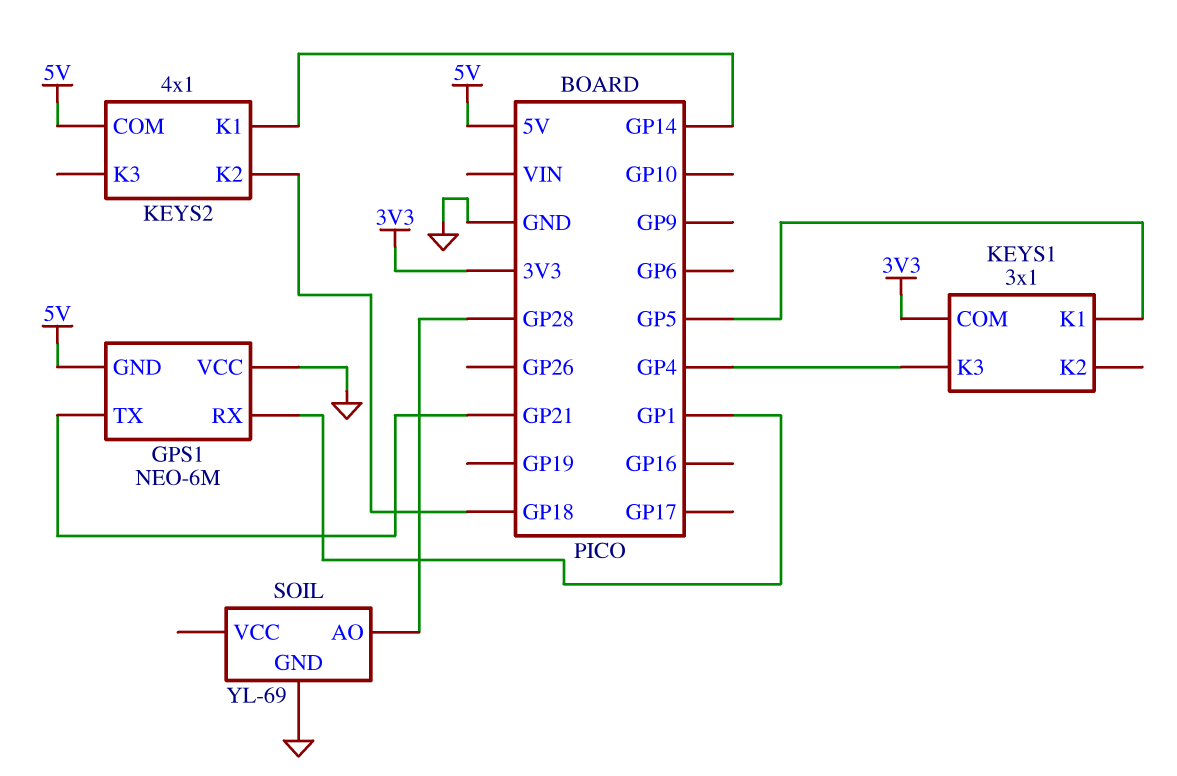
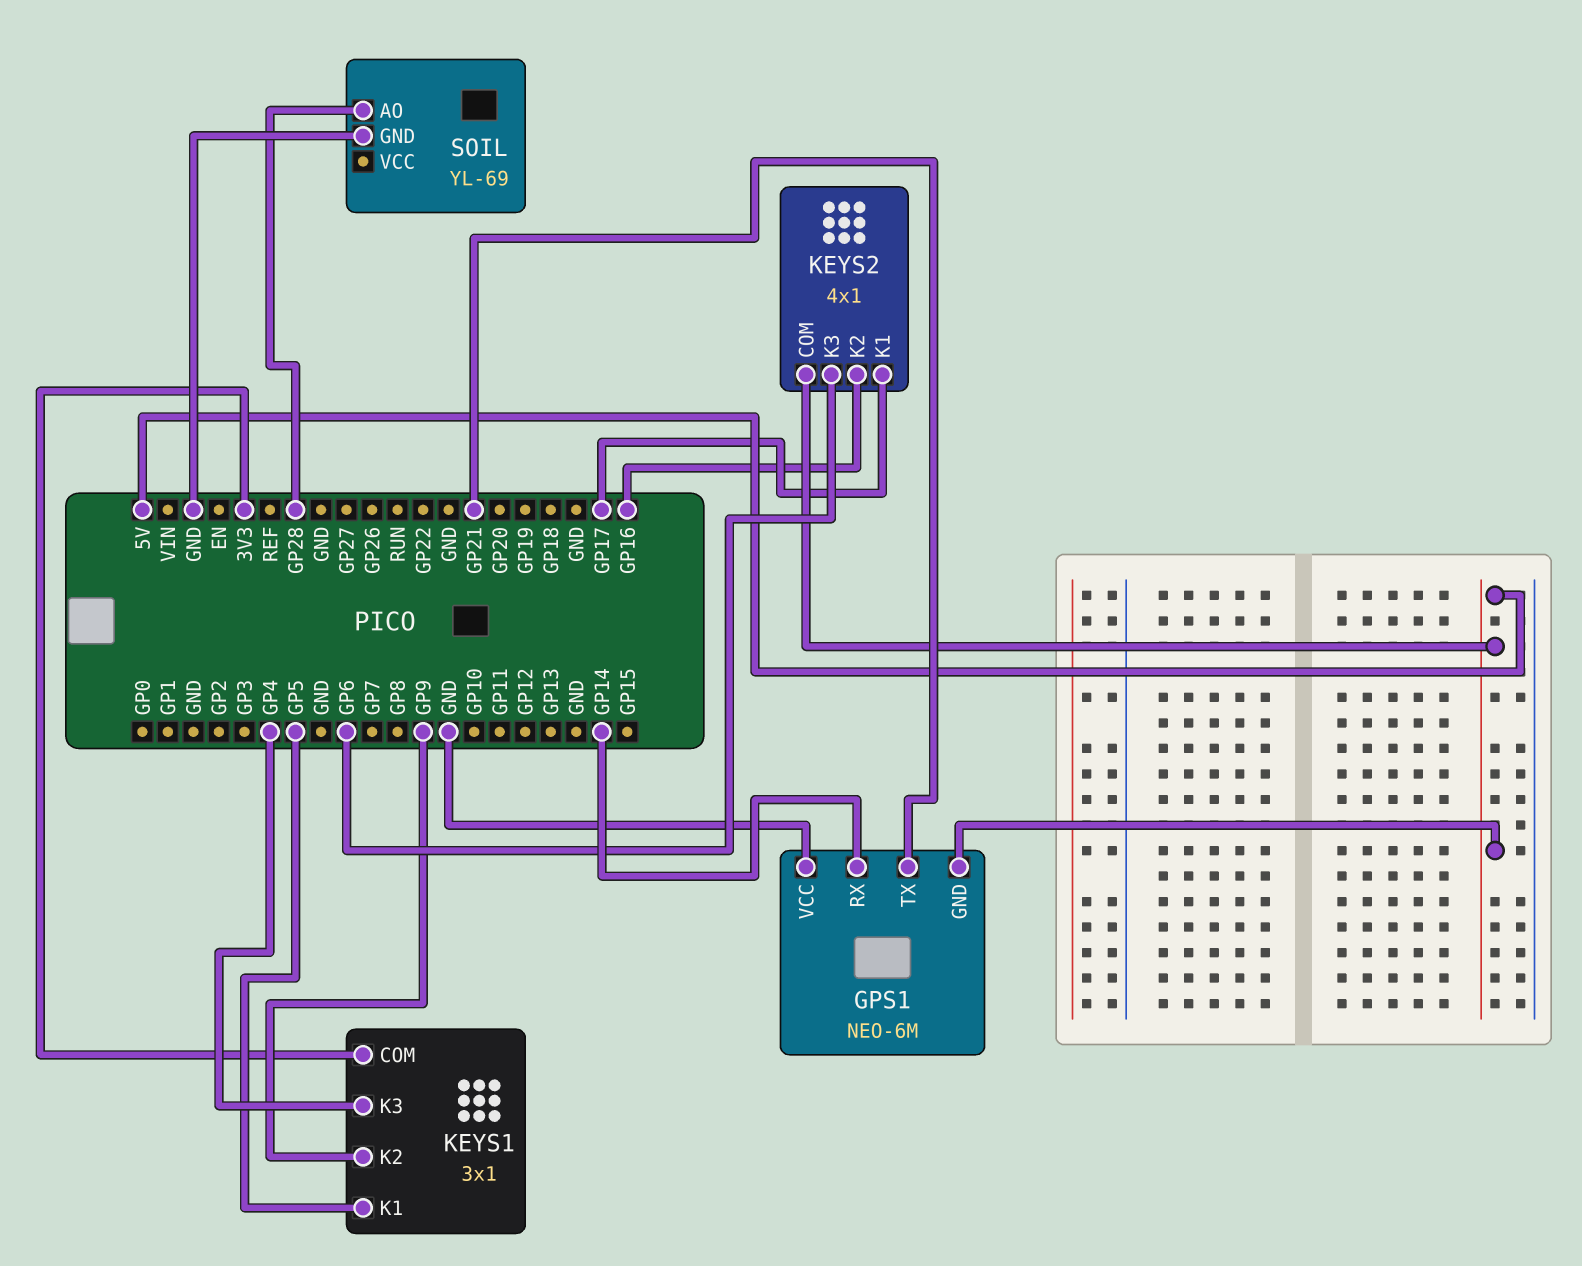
GPS1 pin RX: GP1 -> GP14
KEYS1 pin K2: none -> GP9
KEYS2 pin K1: GP14 -> GP17
KEYS2 pin K2: GP18 -> GP16
KEYS2 pin K3: none -> GP6

